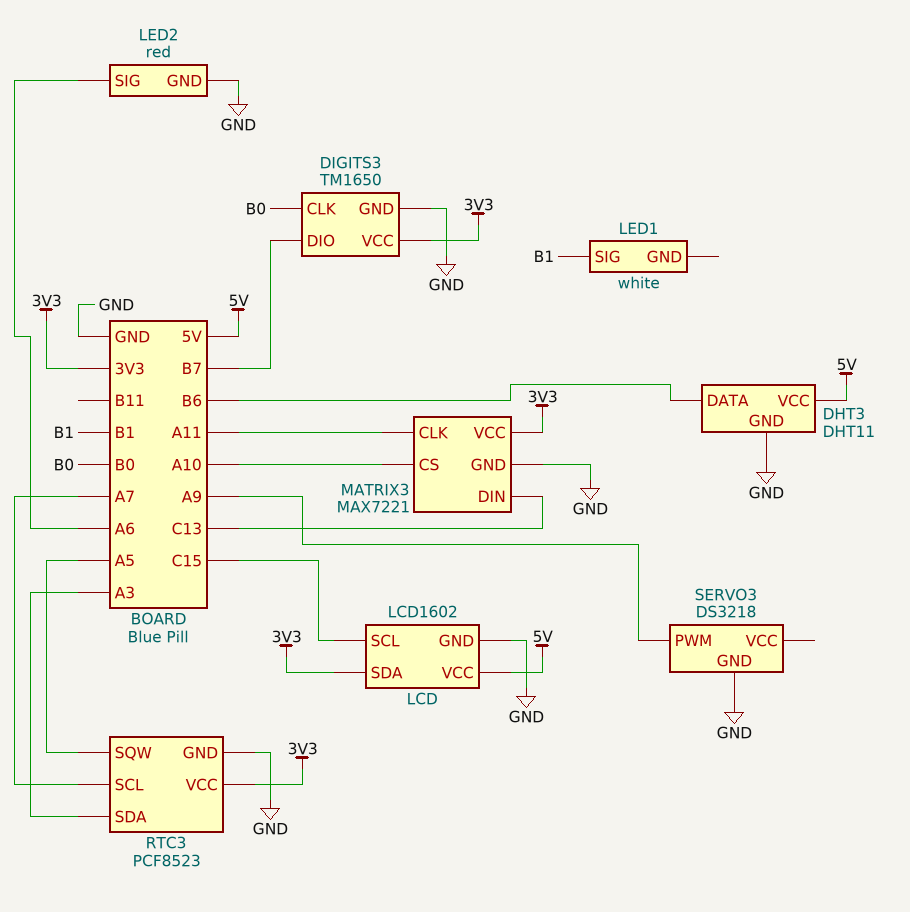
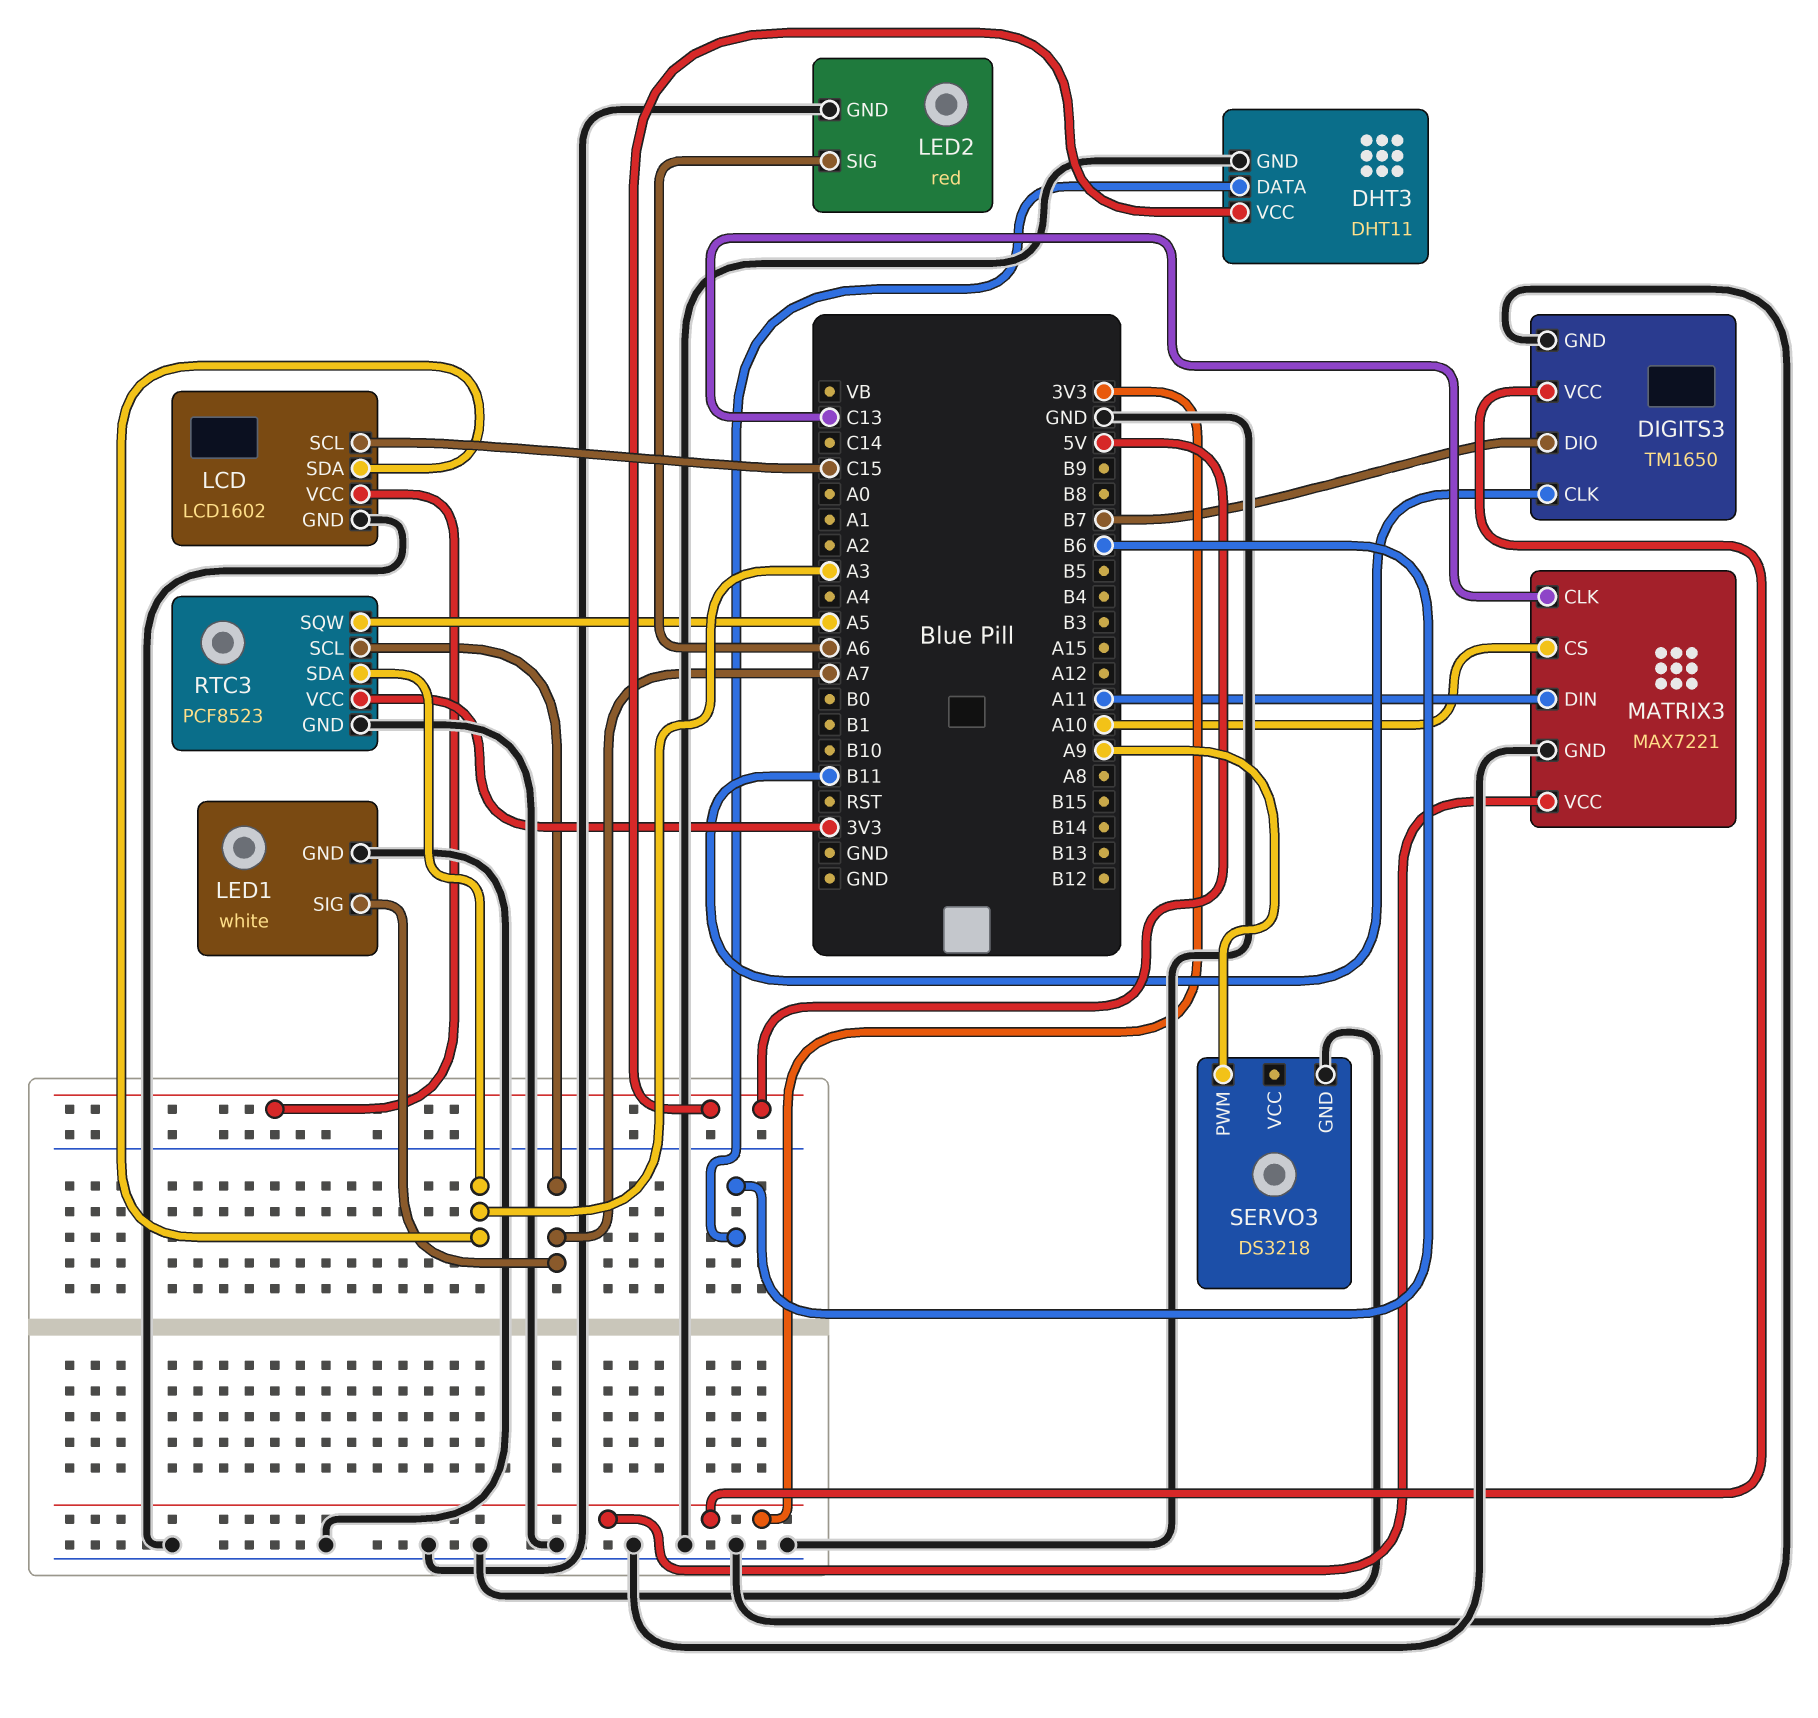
DIGITS3 pin CLK: B0 -> B11
LCD pin SDA: 3V3 -> A3
LED1 pin GND: none -> GND
LED1 pin SIG: B1 -> A7
MATRIX3 pin CLK: A11 -> C13
MATRIX3 pin DIN: C13 -> A11

